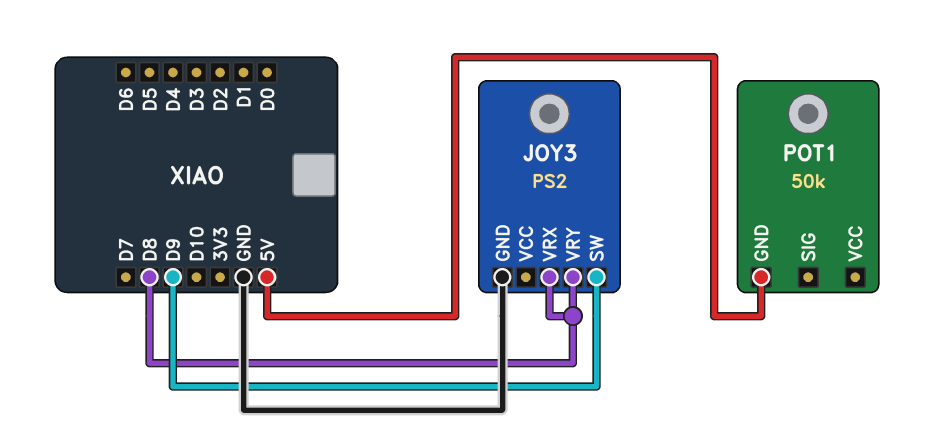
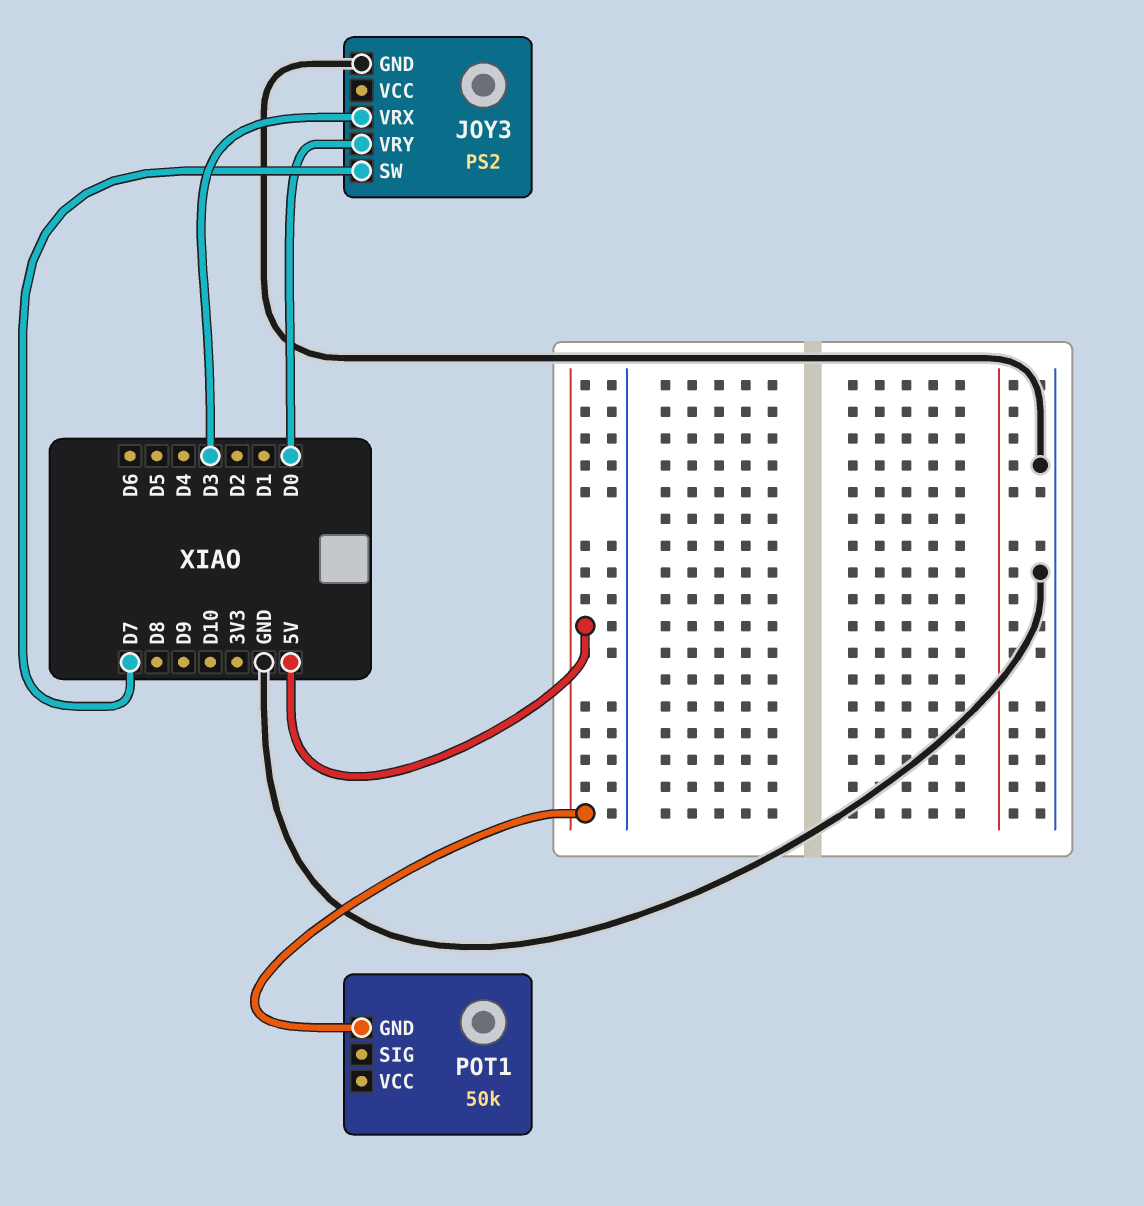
JOY3 pin SW: D9 -> D7
JOY3 pin VRX: D8 -> D3
JOY3 pin VRY: D8 -> D0

